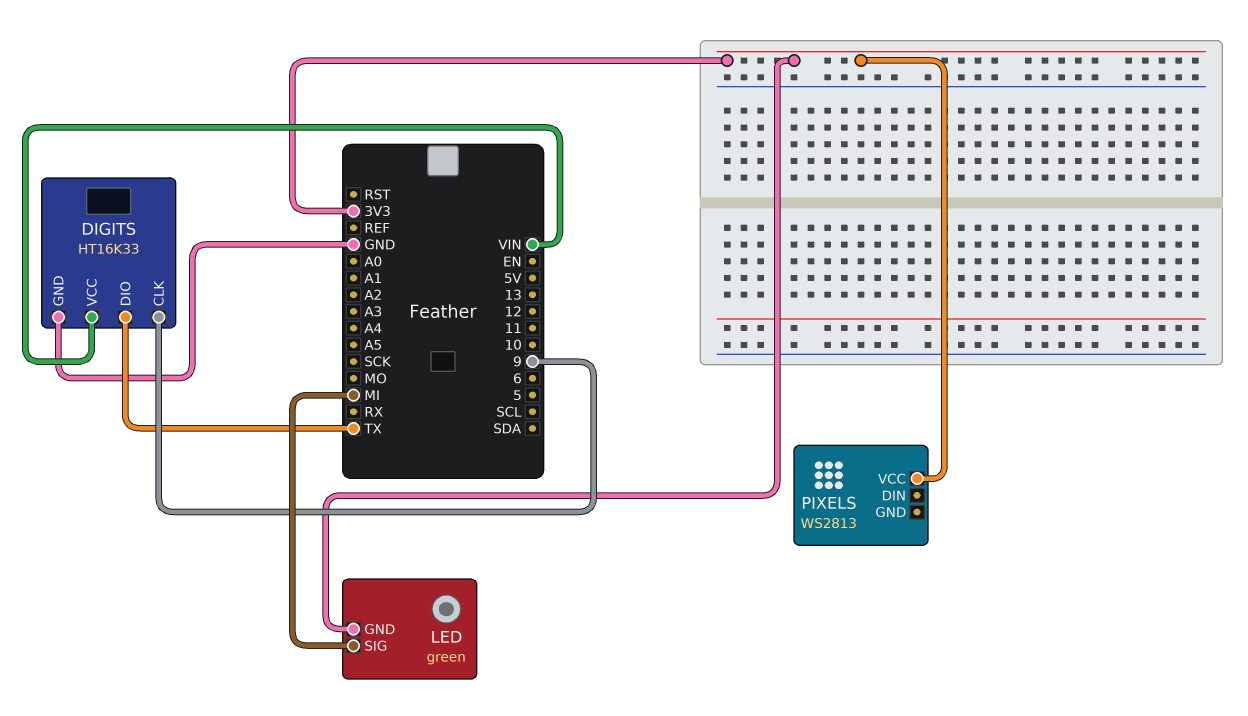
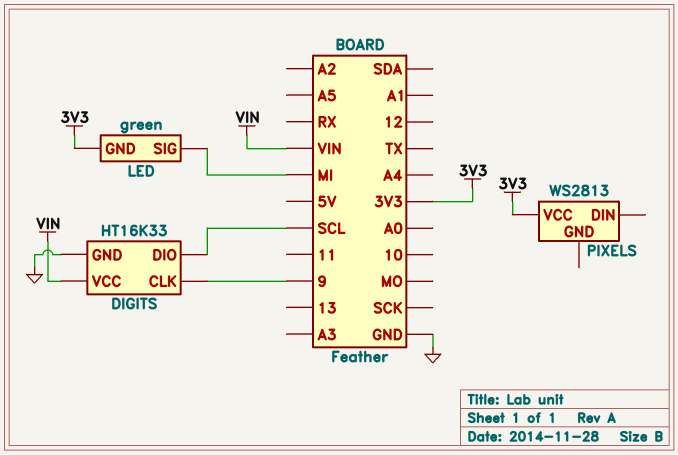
DIGITS pin DIO: TX -> SCL

